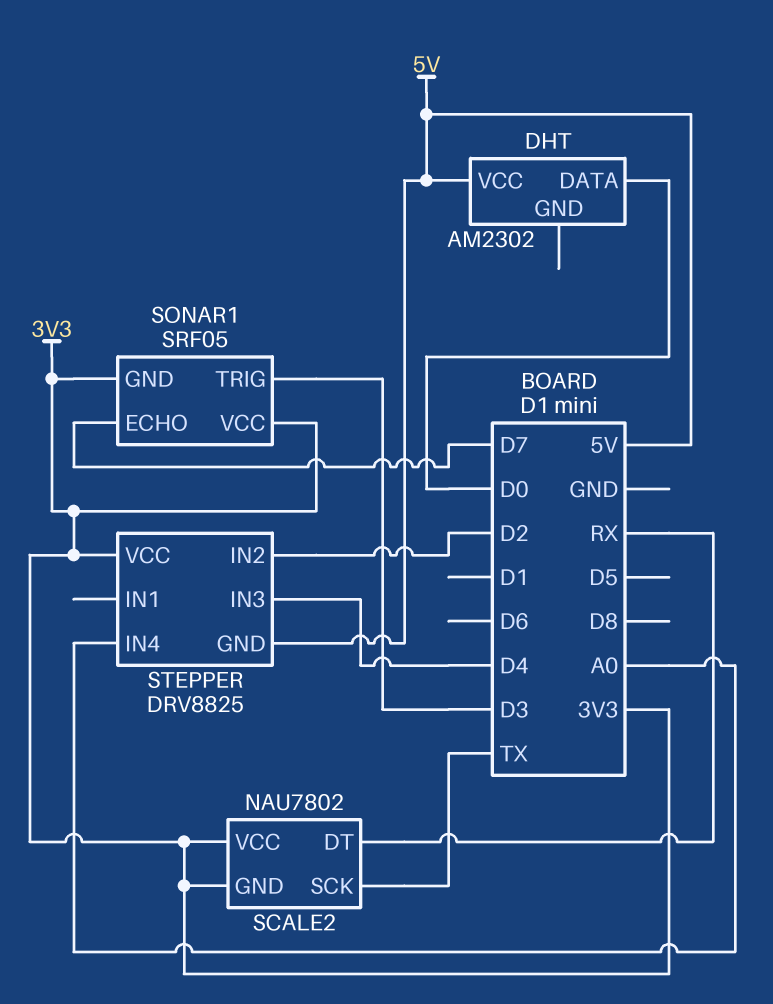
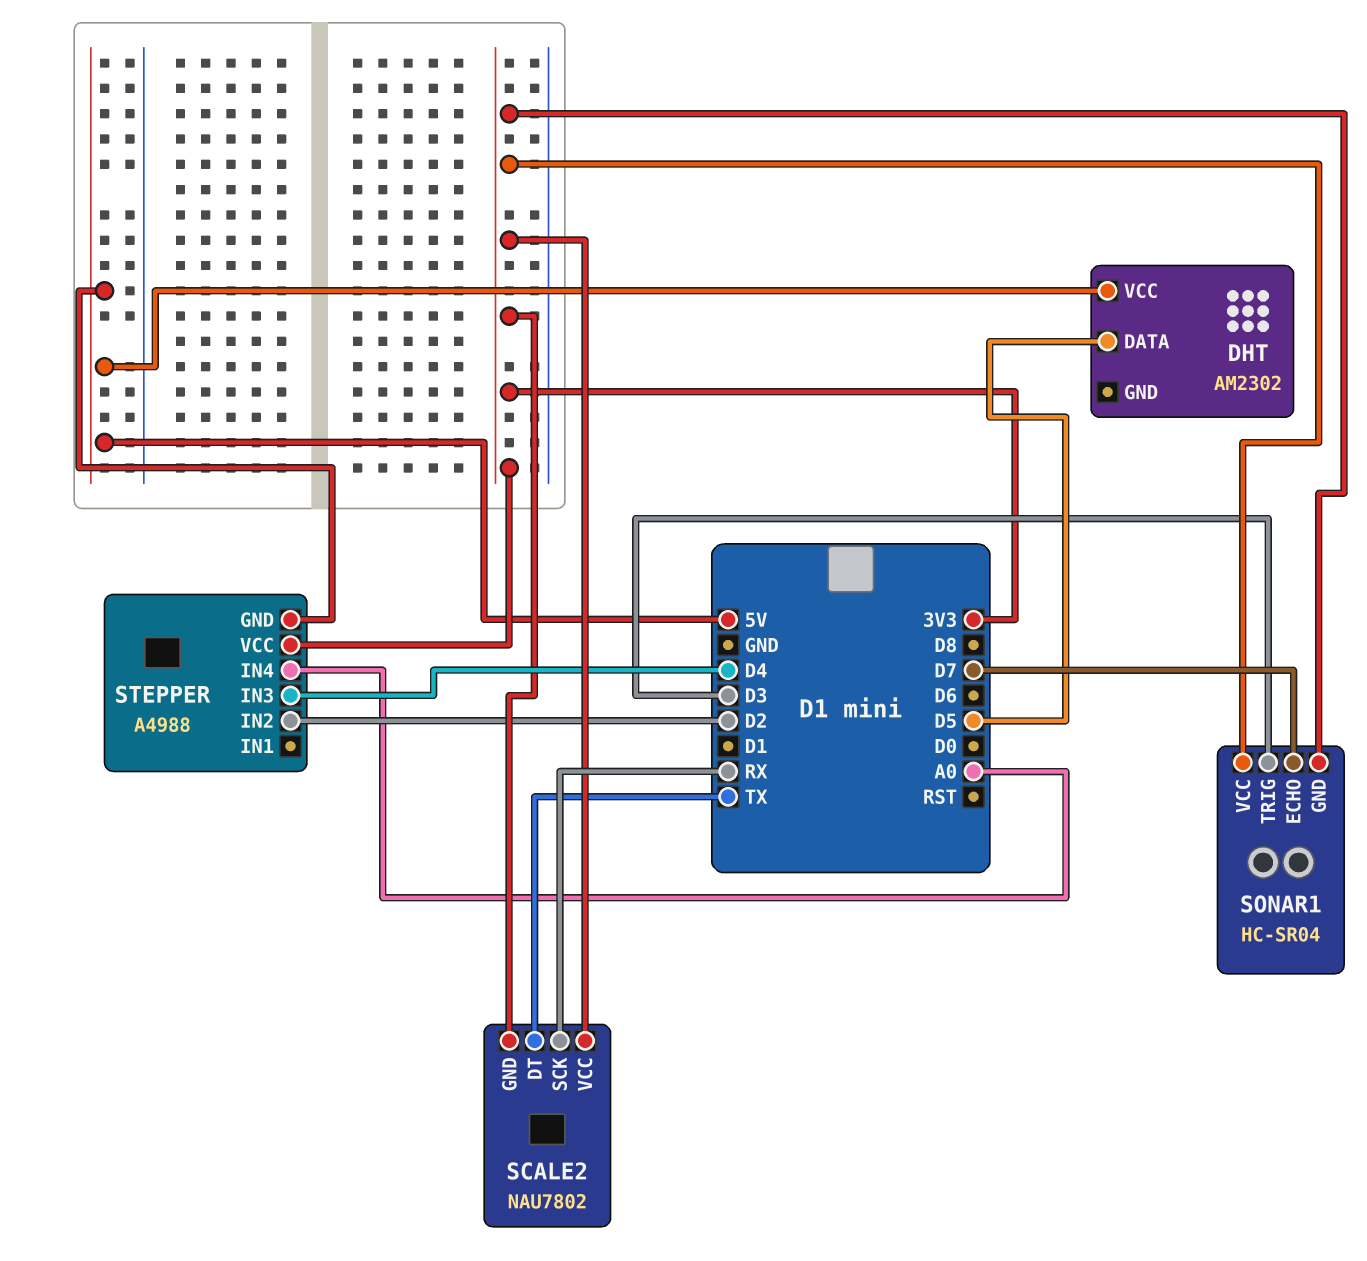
DHT pin DATA: D0 -> D5
SCALE2 pin DT: RX -> TX
SCALE2 pin SCK: TX -> RX
SONAR1: SRF05 -> HC-SR04
STEPPER: DRV8825 -> A4988

